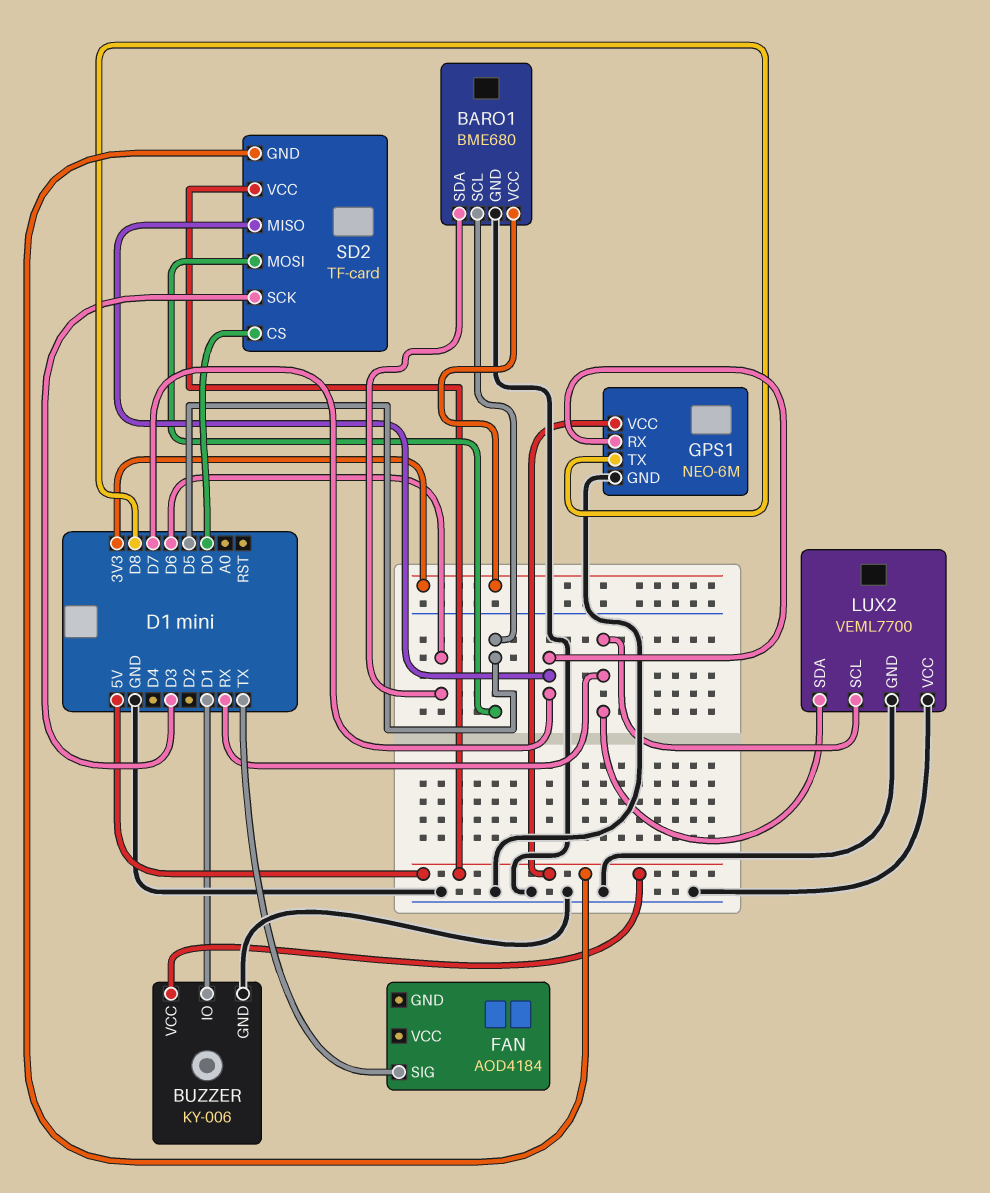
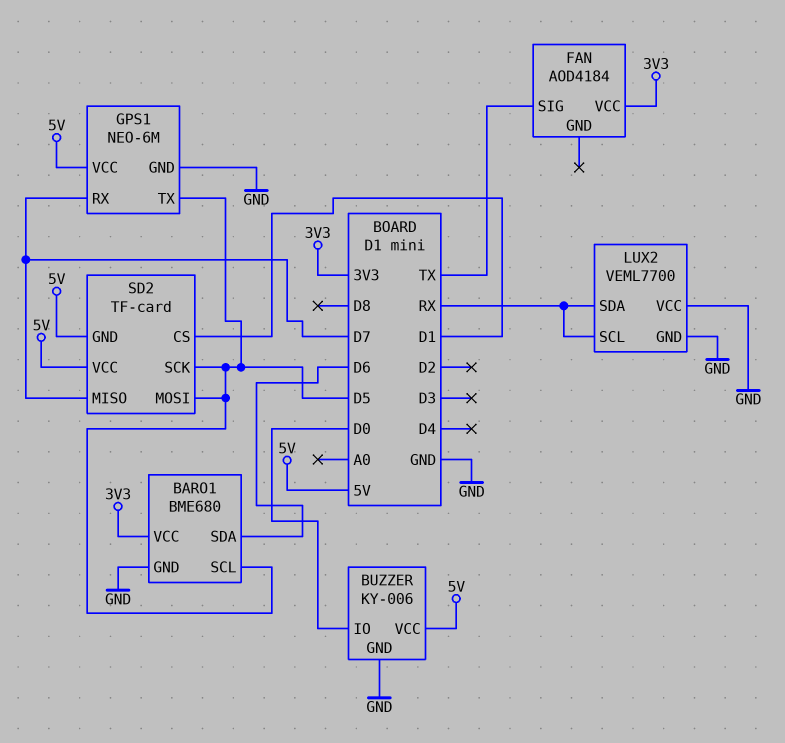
BUZZER pin IO: D1 -> D0
FAN pin VCC: none -> 3V3
GPS1 pin TX: D8 -> D5
SD2 pin CS: D0 -> D1
SD2 pin SCK: D3 -> D5

